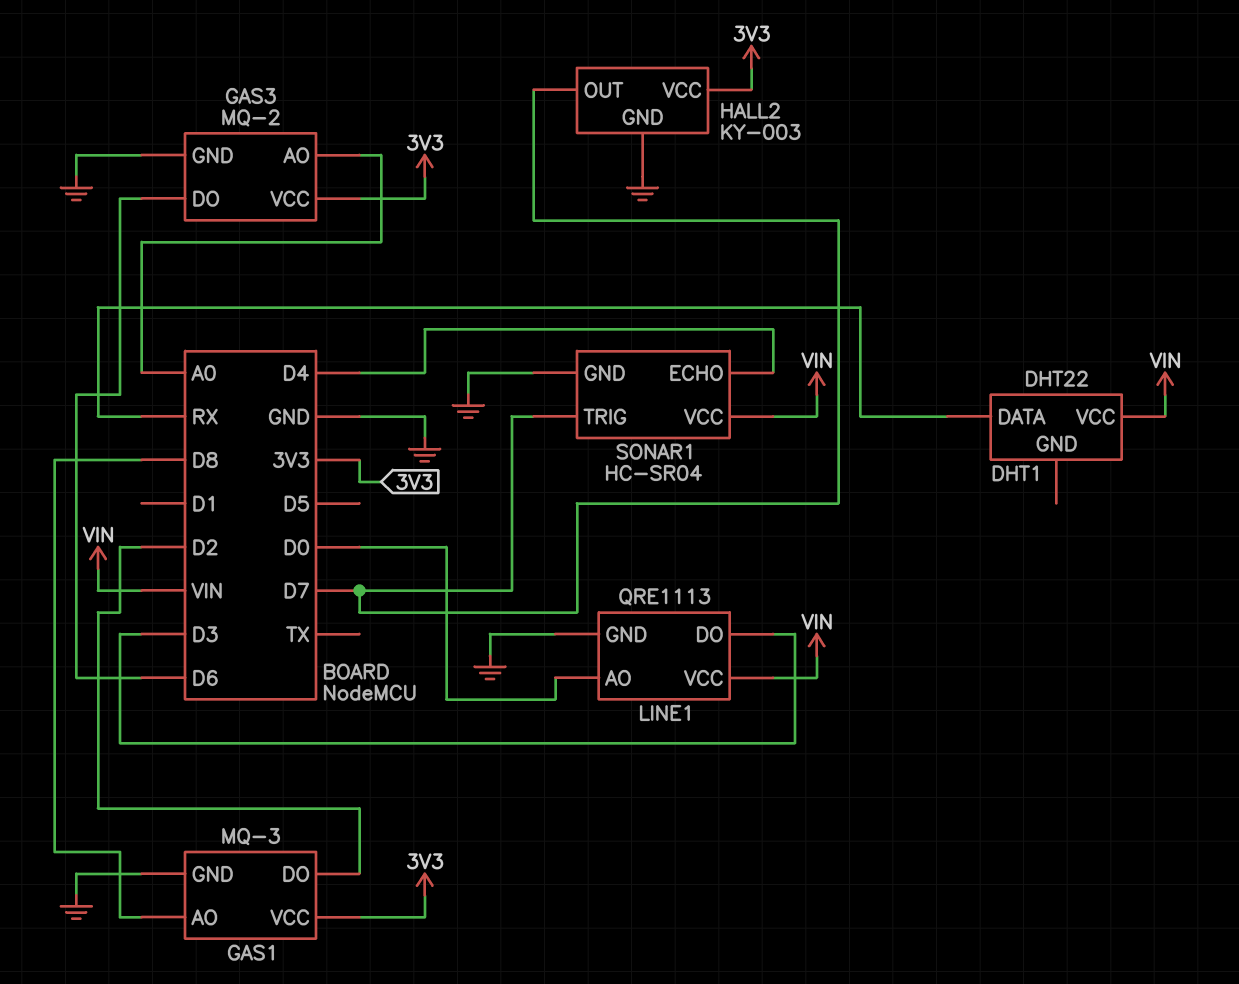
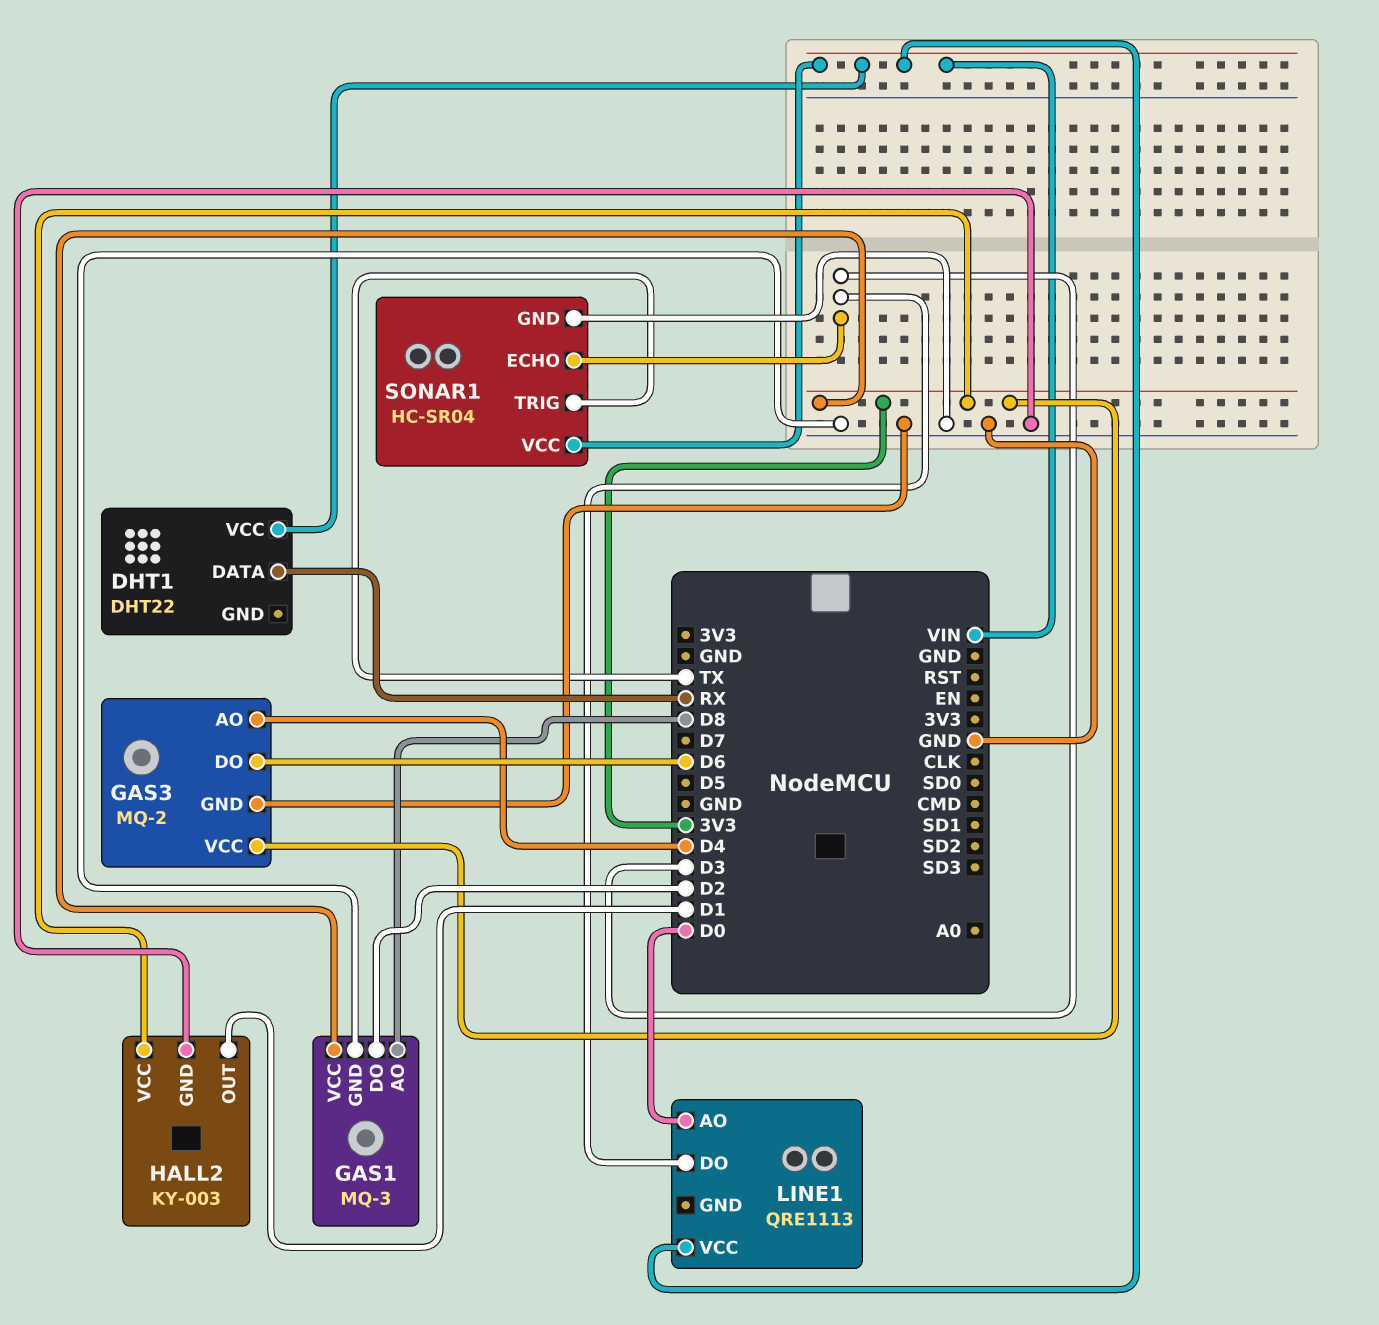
GAS3 pin AO: A0 -> D4
HALL2 pin OUT: D7 -> D1
LINE1 pin GND: GND -> none
SONAR1 pin ECHO: D4 -> D3
SONAR1 pin TRIG: D7 -> TX

